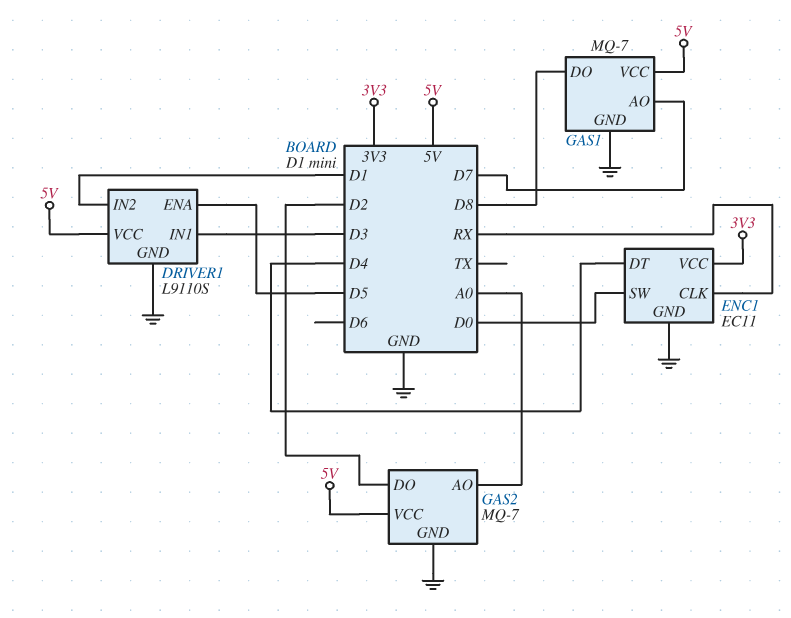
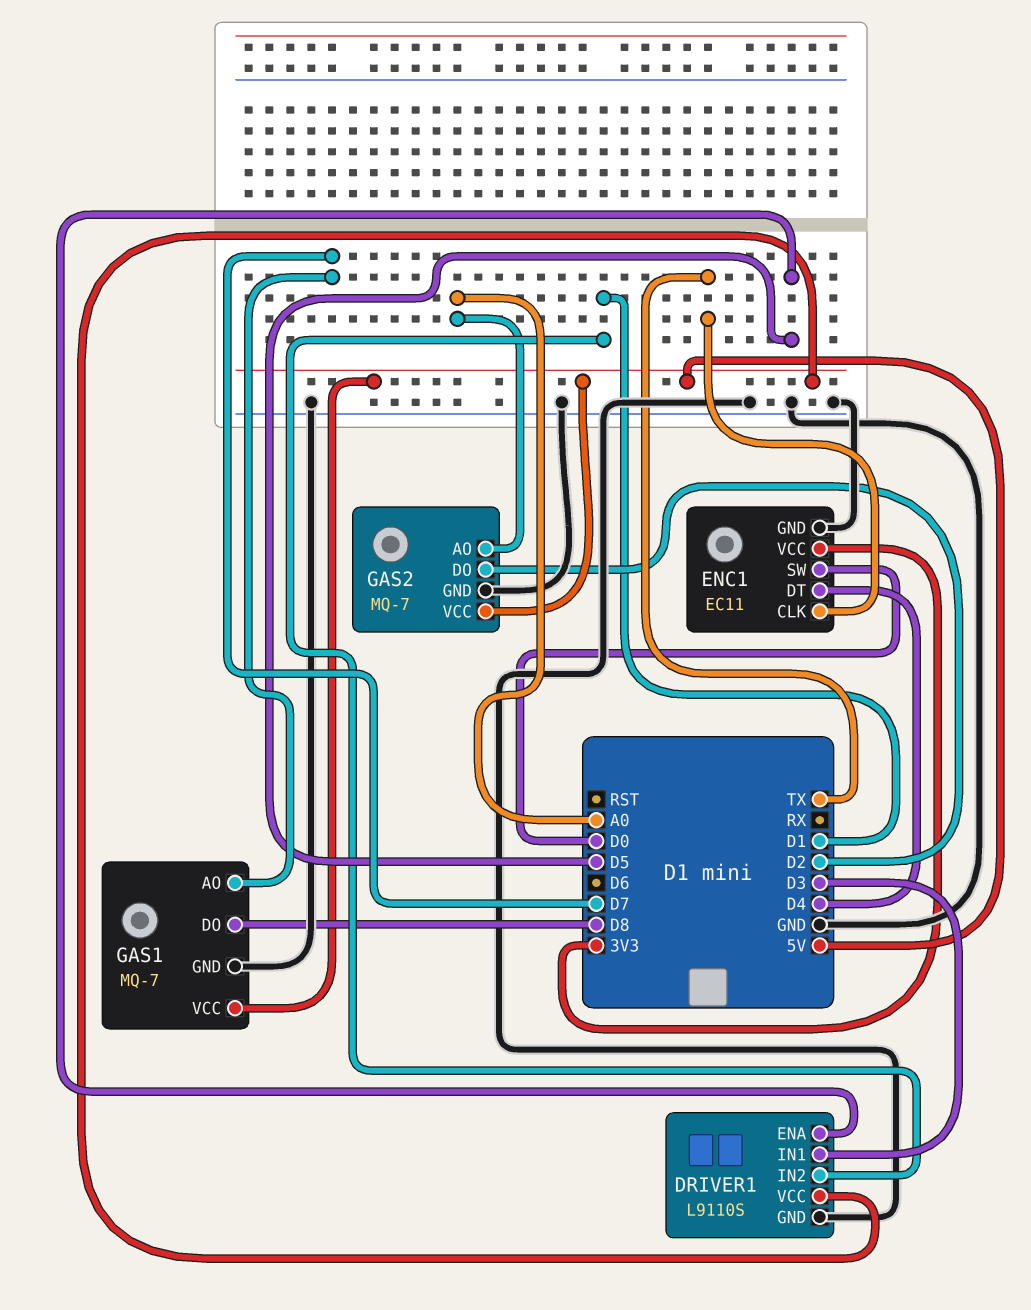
ENC1 pin CLK: RX -> TX

